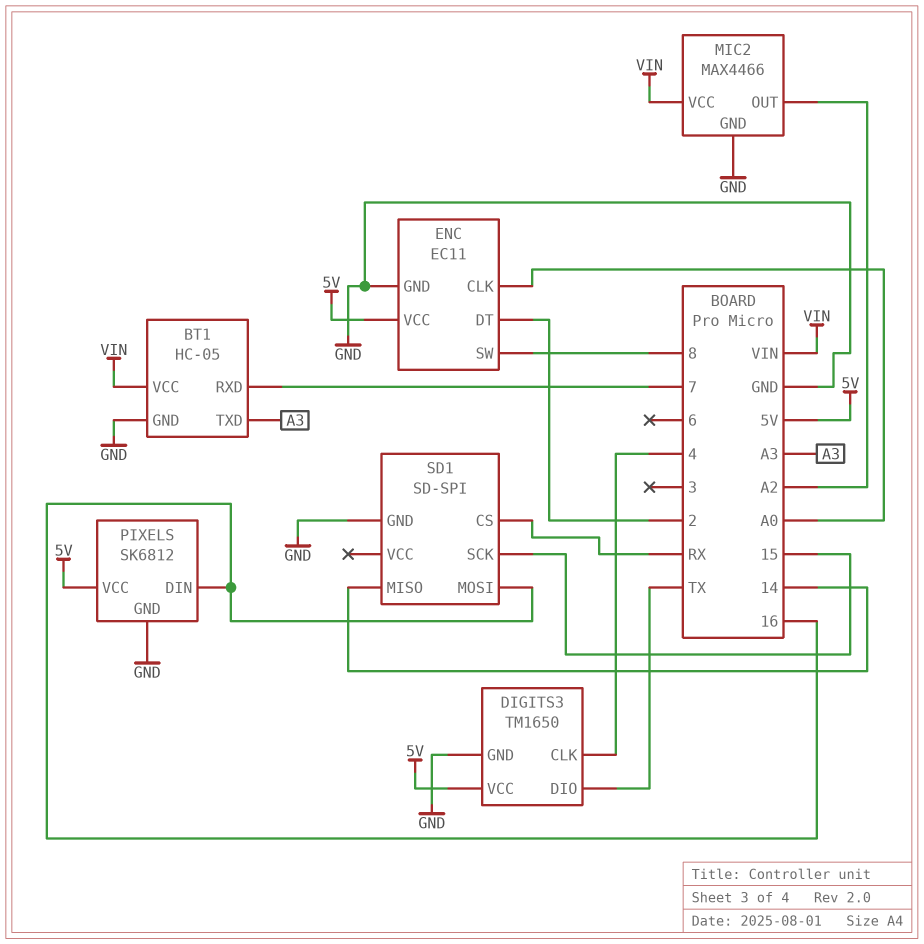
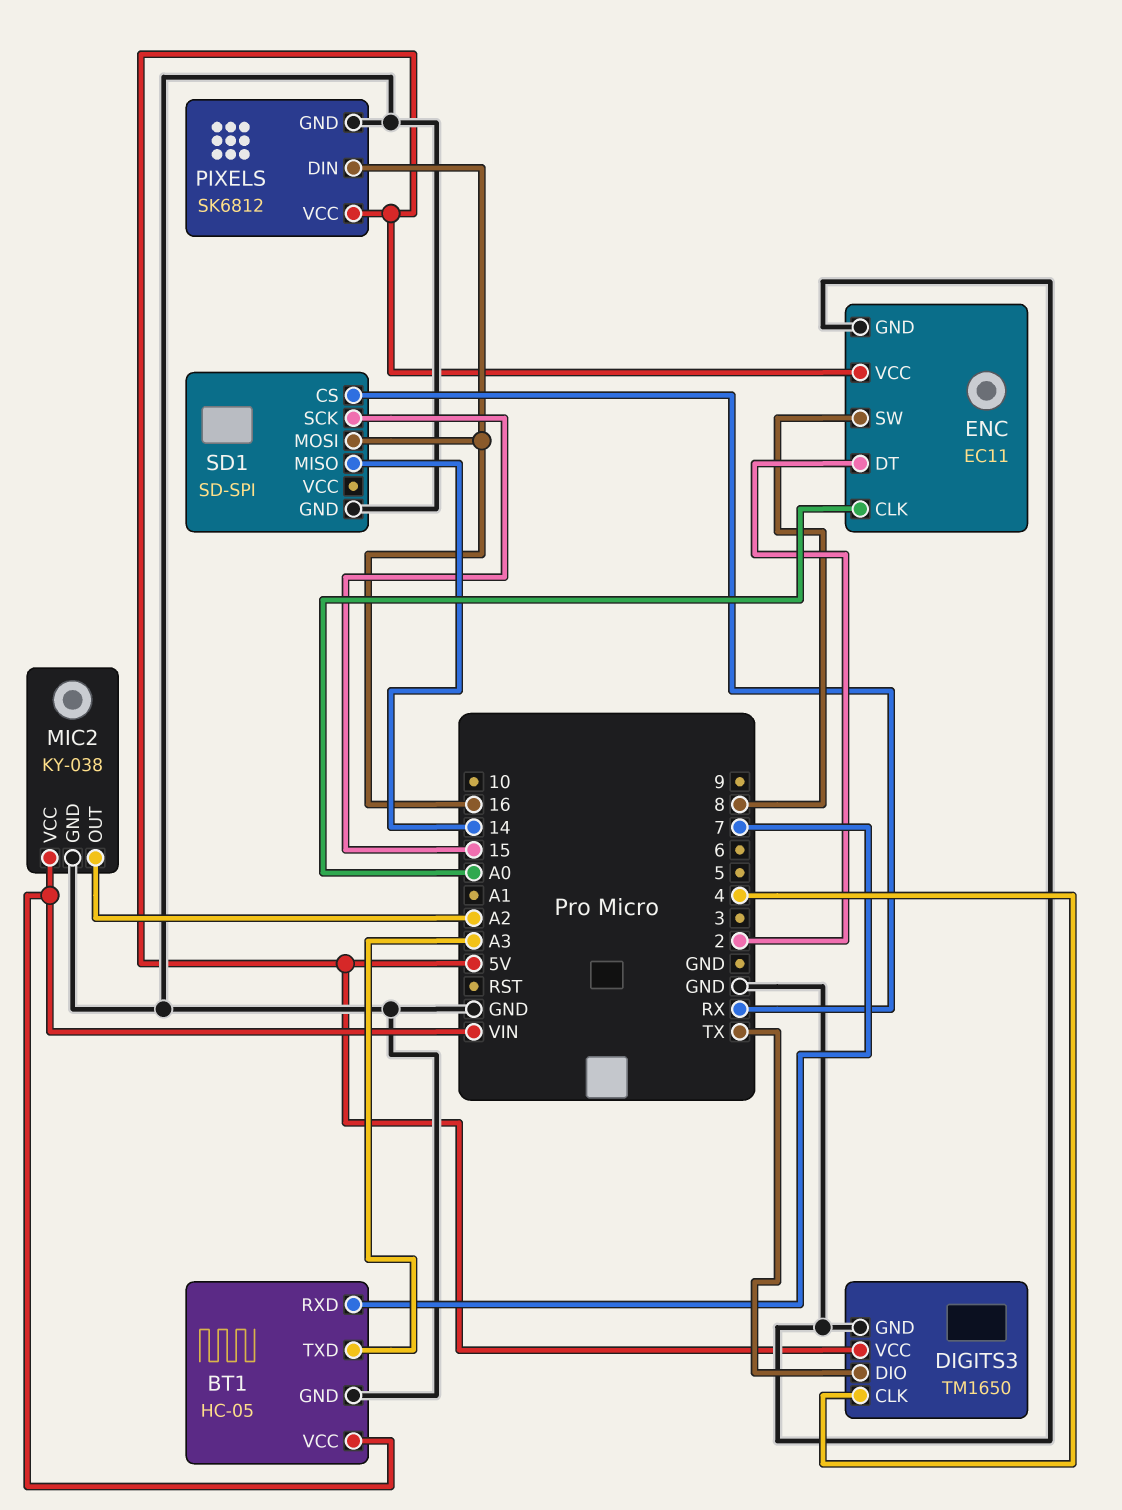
MIC2: MAX4466 -> KY-038

